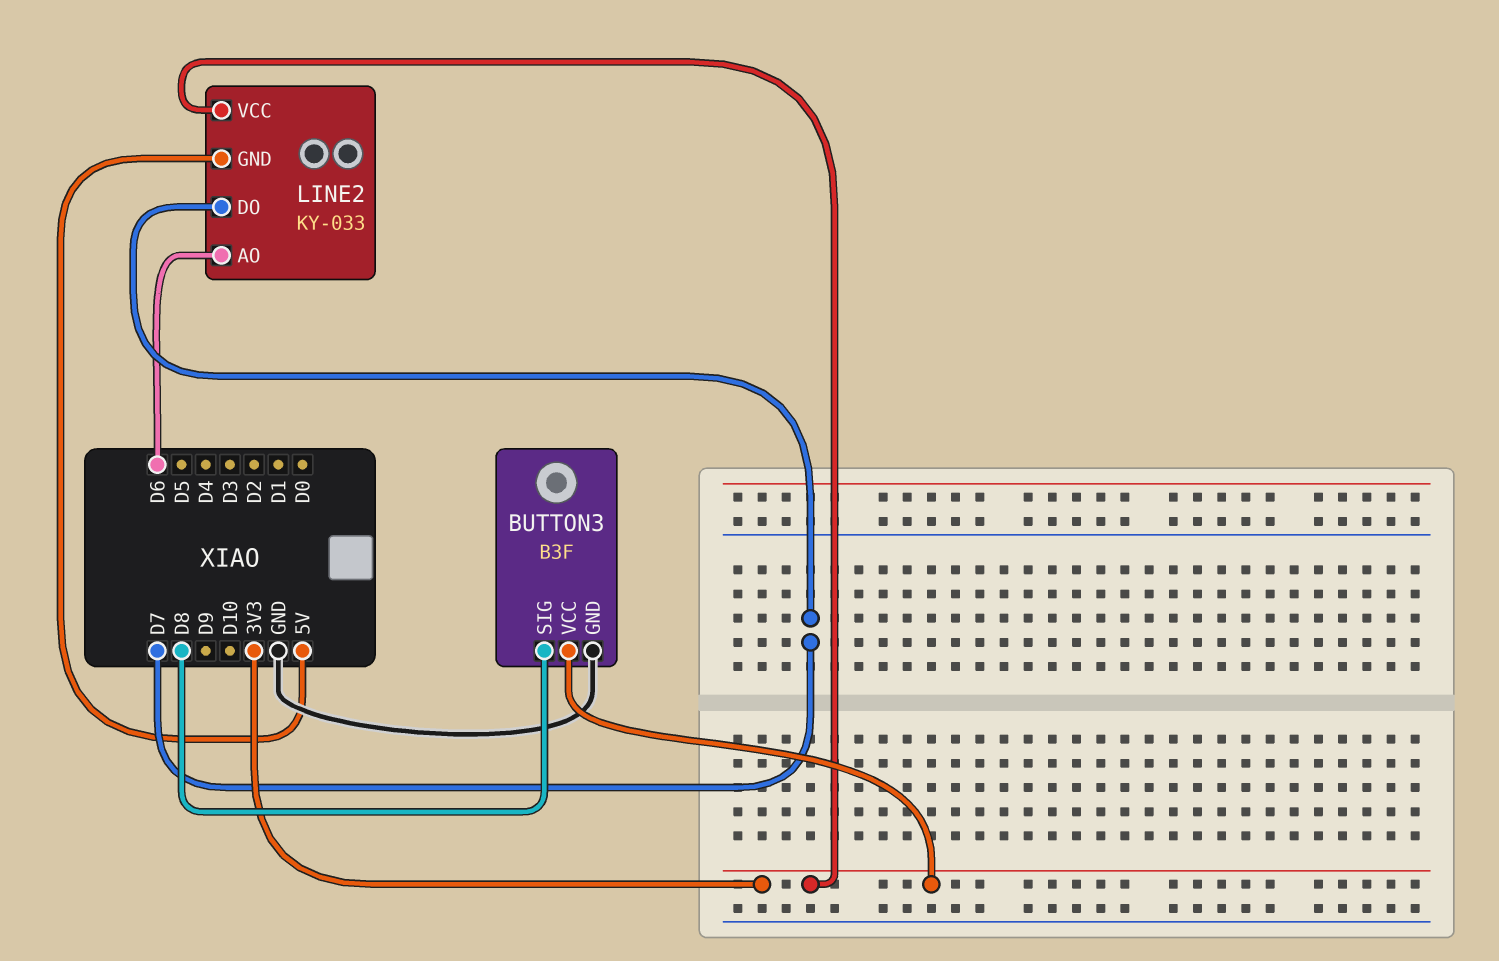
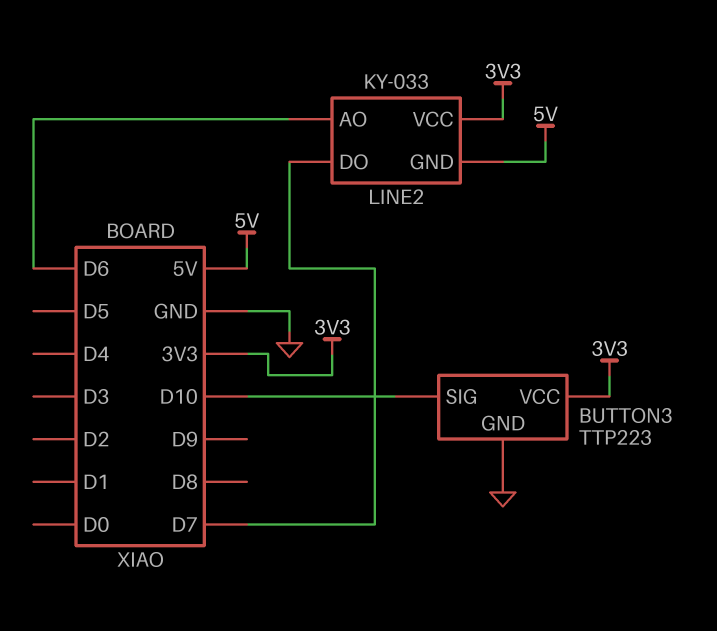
BUTTON3: B3F -> TTP223
BUTTON3 pin SIG: D8 -> D10

